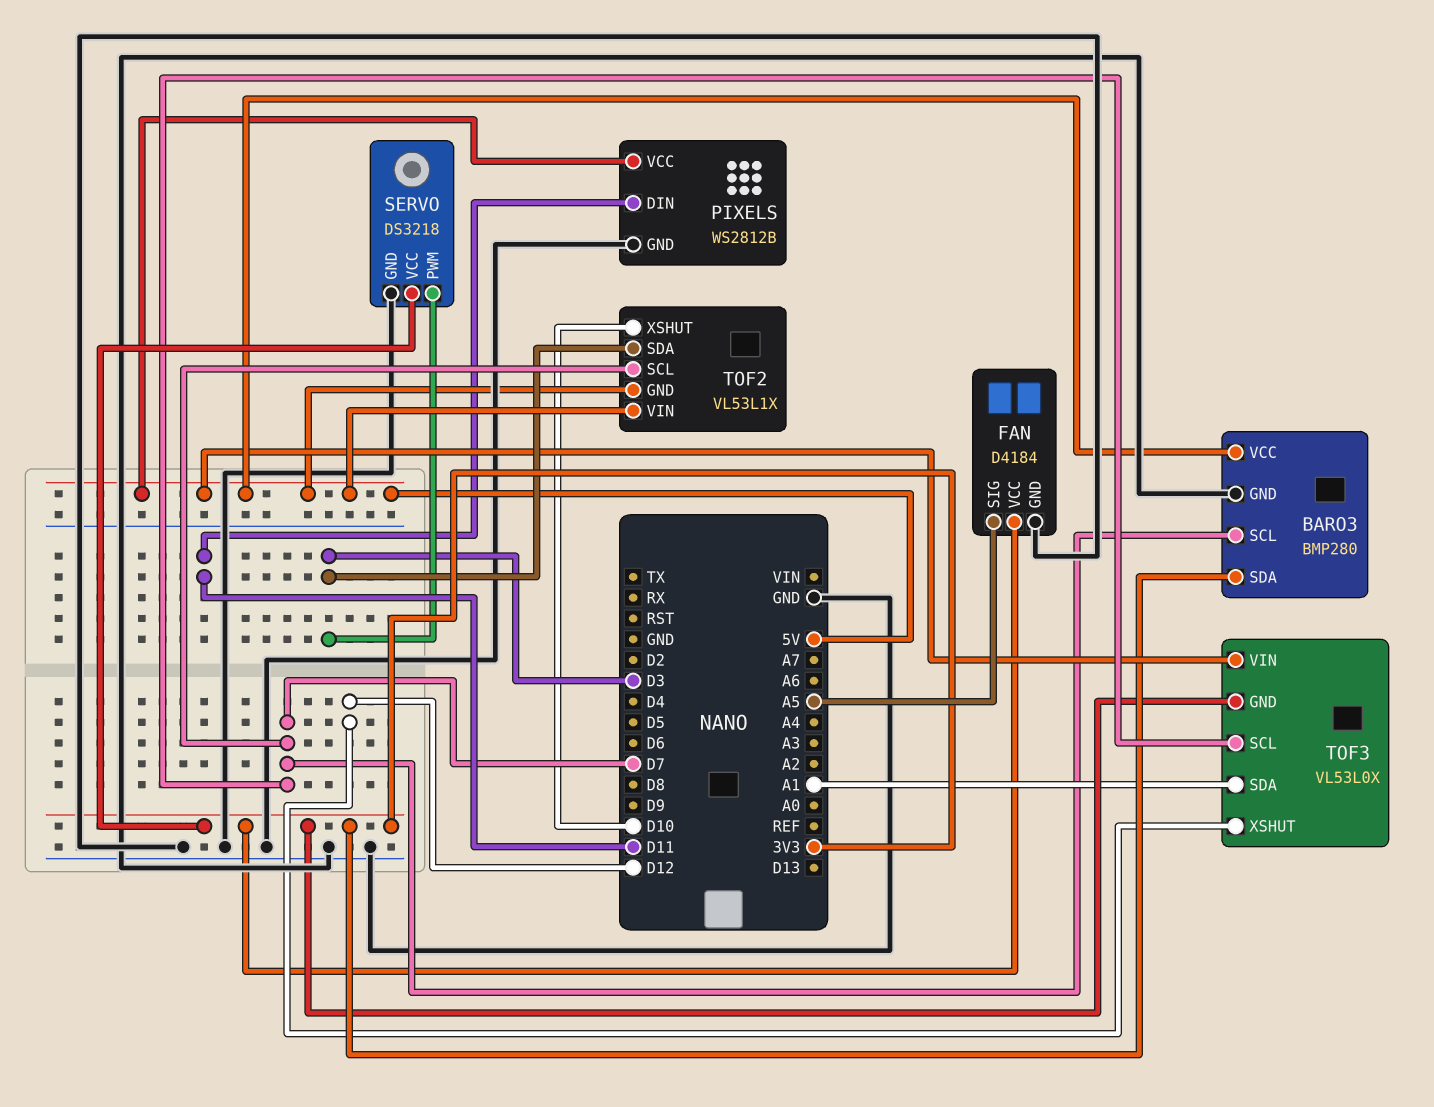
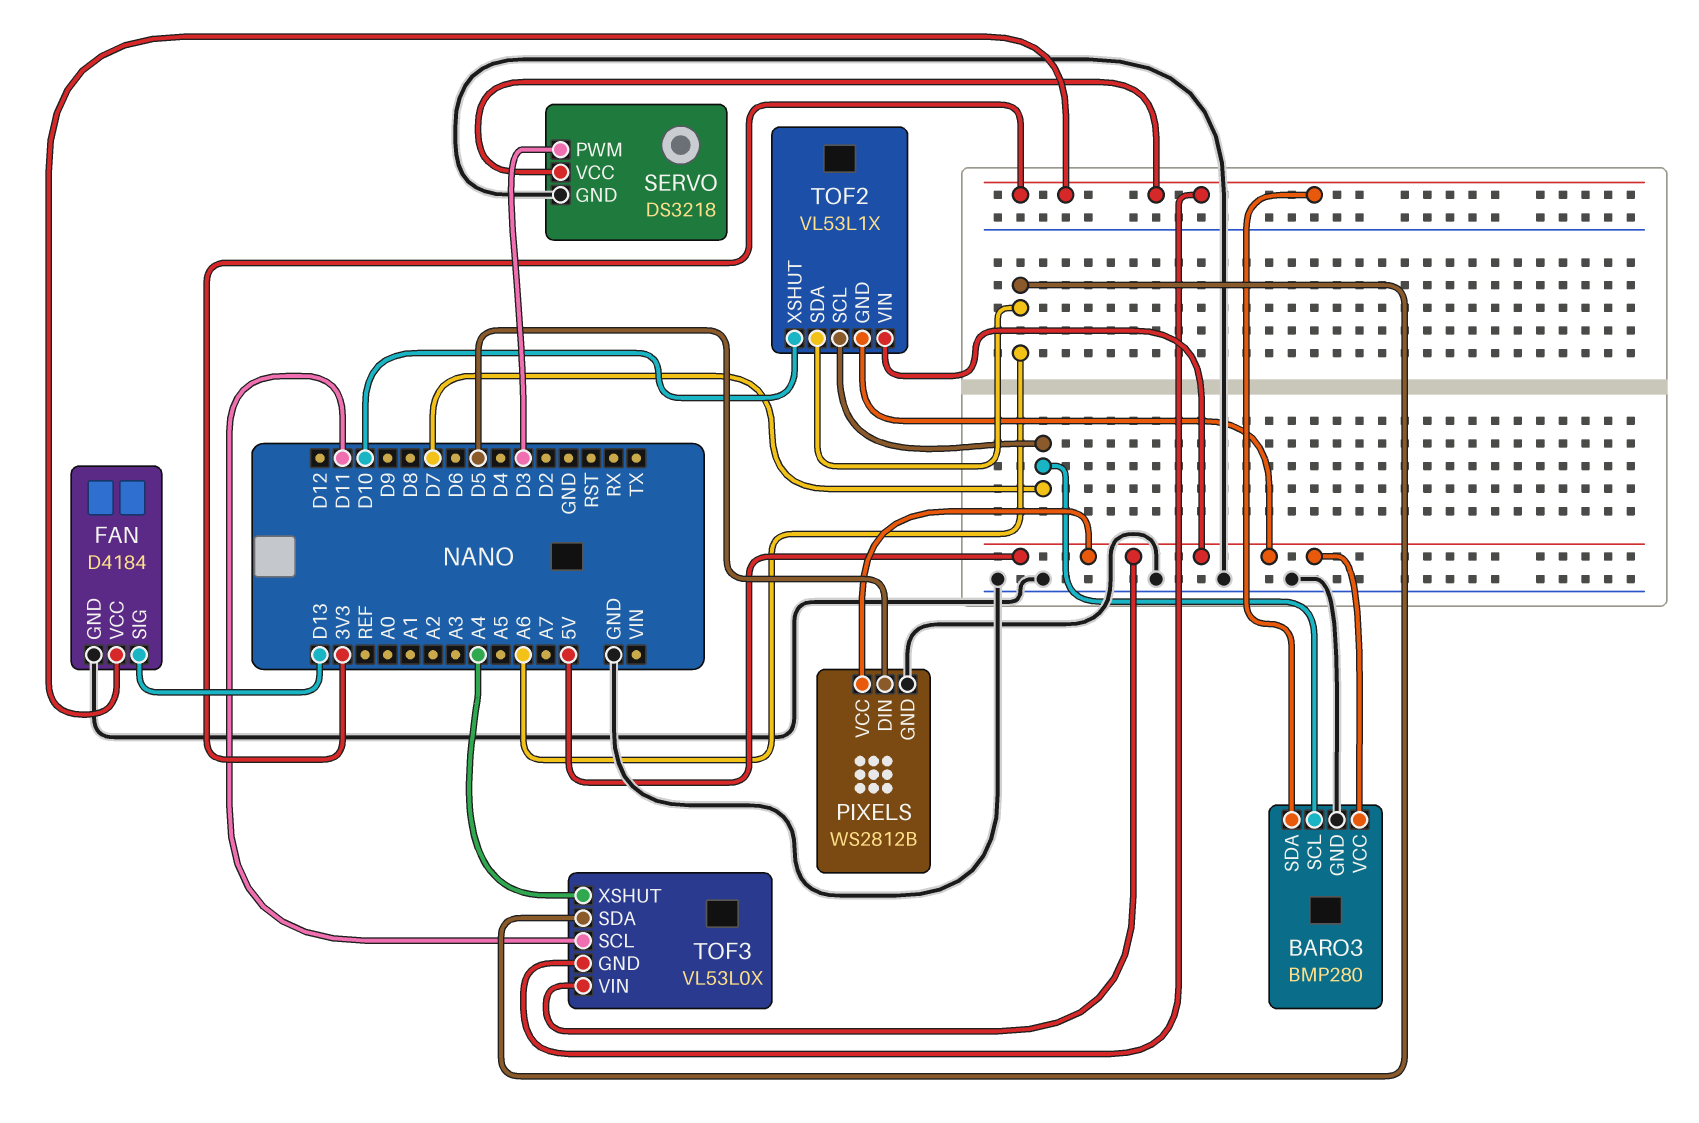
FAN pin SIG: A5 -> D13
PIXELS pin DIN: D11 -> D5
TOF2 pin SDA: D3 -> A6
TOF3 pin SCL: D7 -> D11
TOF3 pin SDA: A1 -> A6
TOF3 pin XSHUT: D12 -> A4

